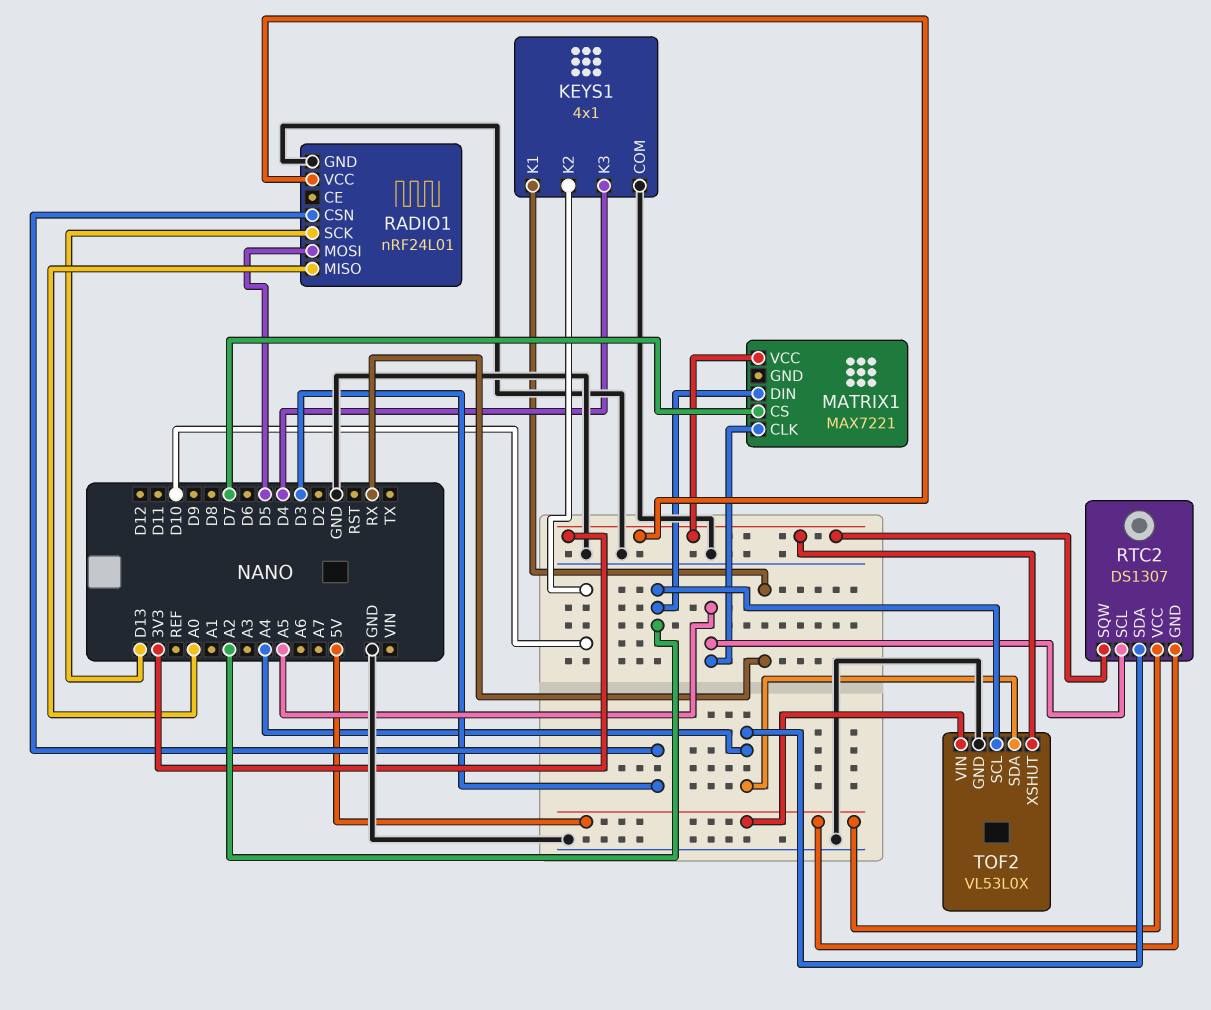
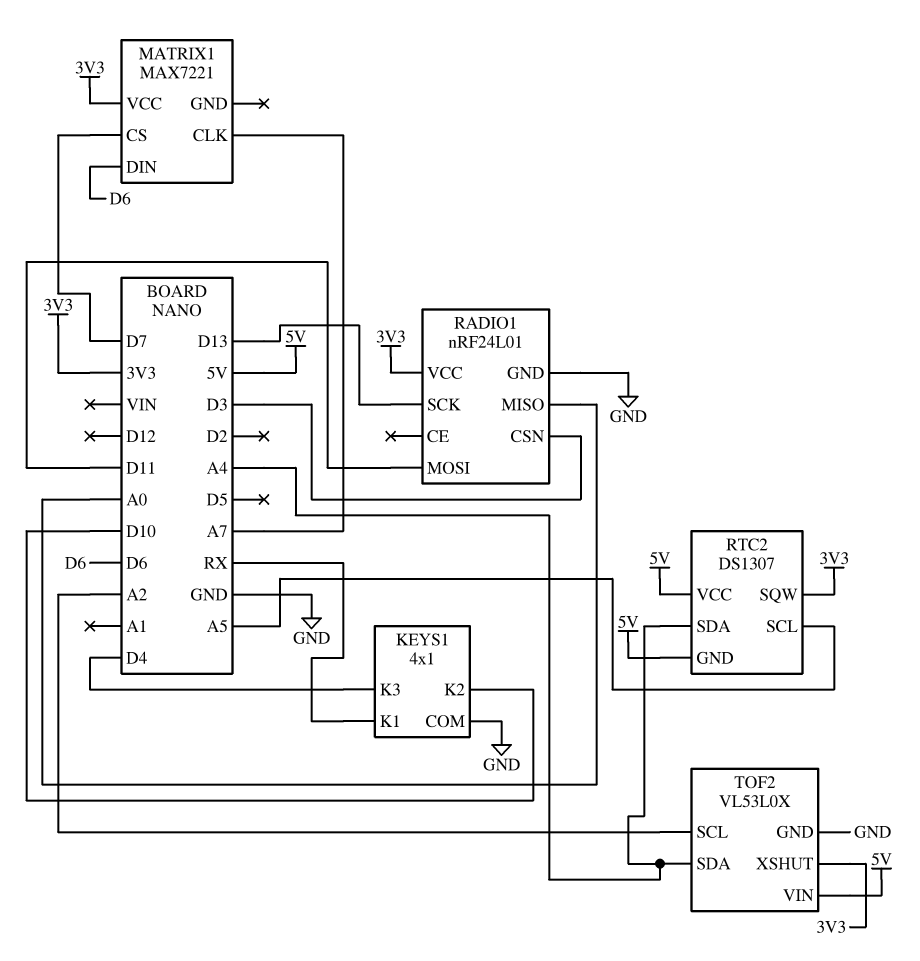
MATRIX1 pin CLK: A5 -> A7
MATRIX1 pin DIN: A2 -> D6
RADIO1 pin MOSI: D5 -> D11

